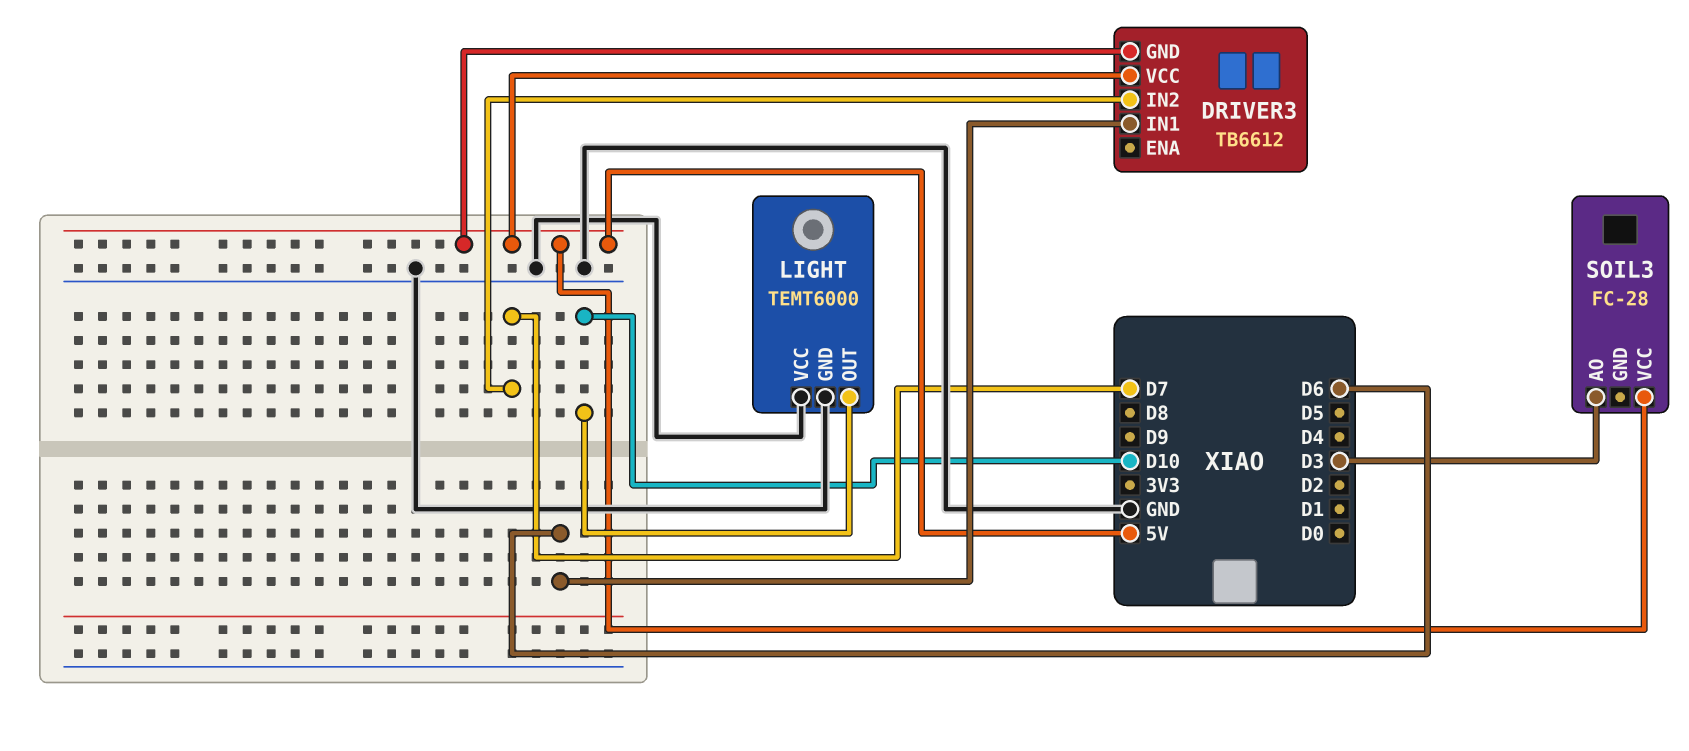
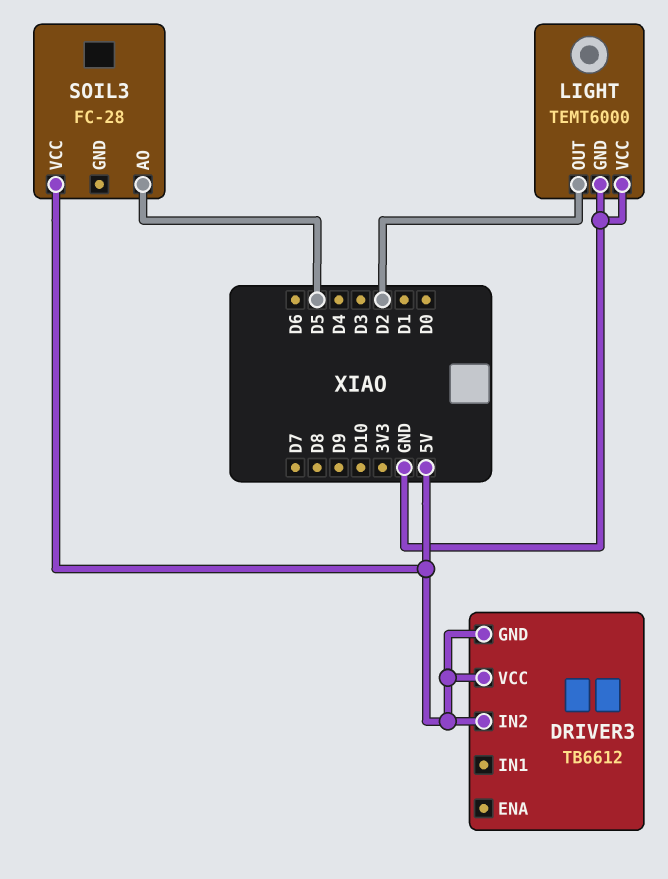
DRIVER3 pin IN1: D6 -> none
DRIVER3 pin IN2: D7 -> 5V
LIGHT pin OUT: D10 -> D2
SOIL3 pin AO: D3 -> D5

